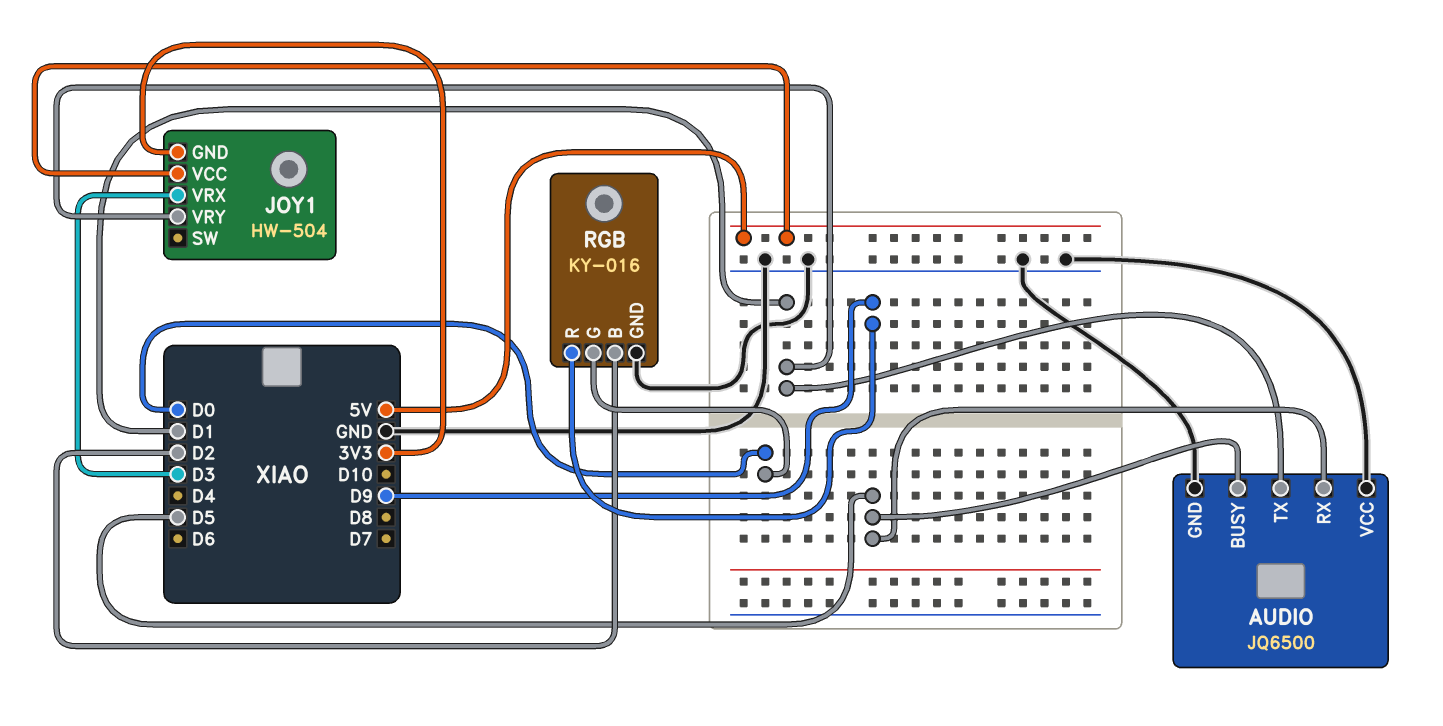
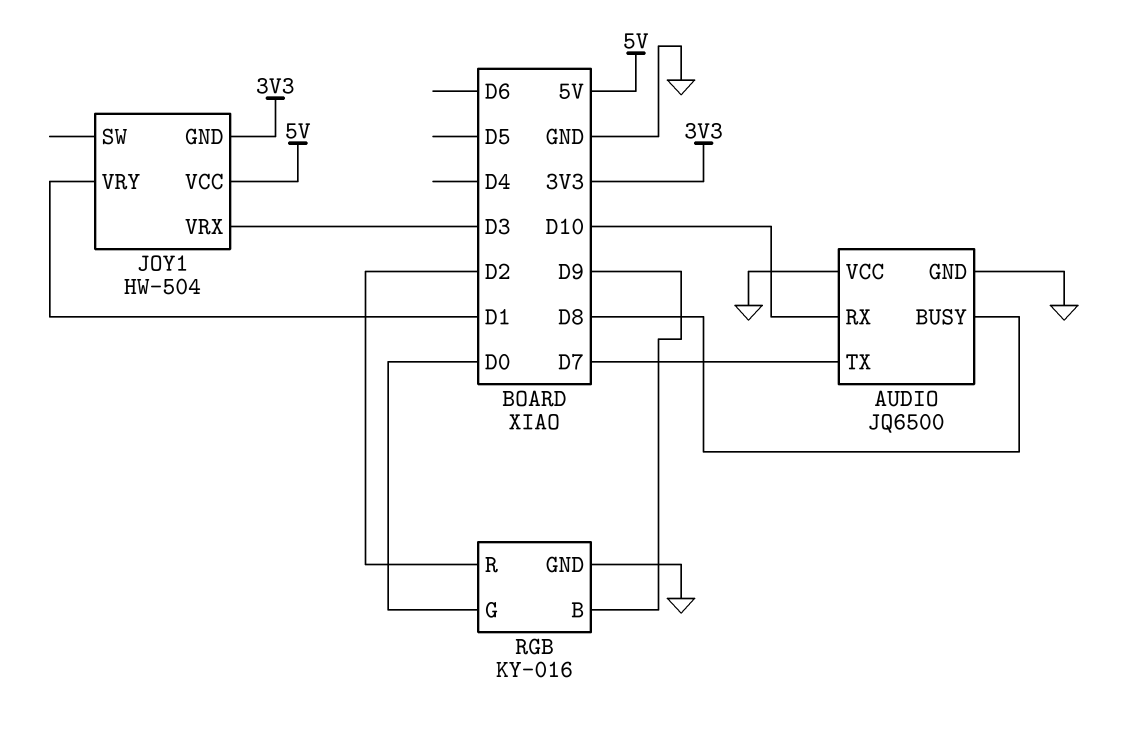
AUDIO pin BUSY: D5 -> D8
AUDIO pin RX: D5 -> D10
AUDIO pin TX: D1 -> D7
RGB pin B: D2 -> D9
RGB pin R: D9 -> D2

